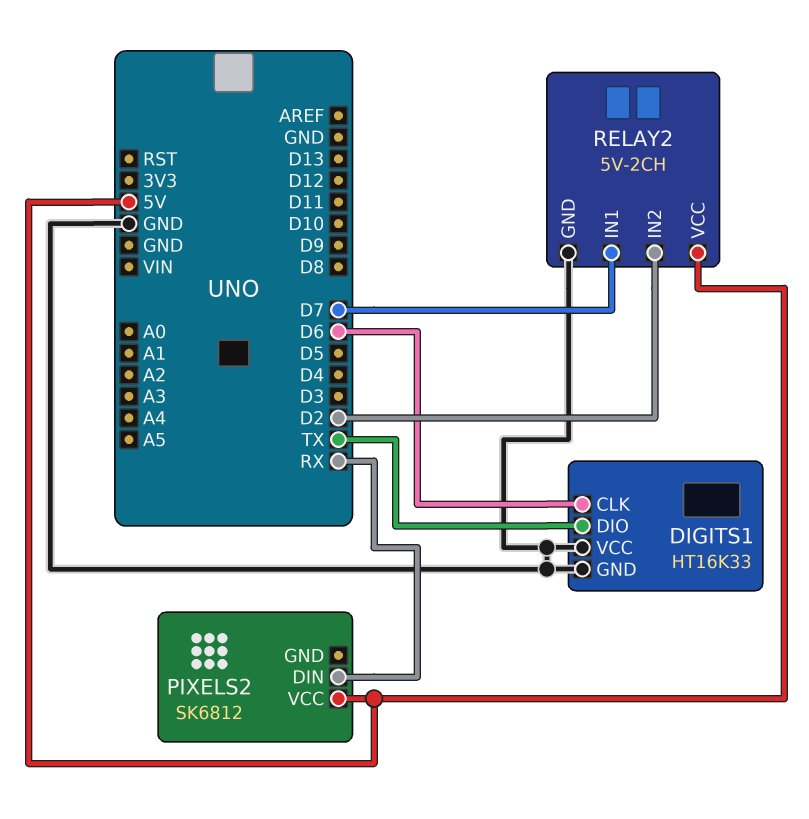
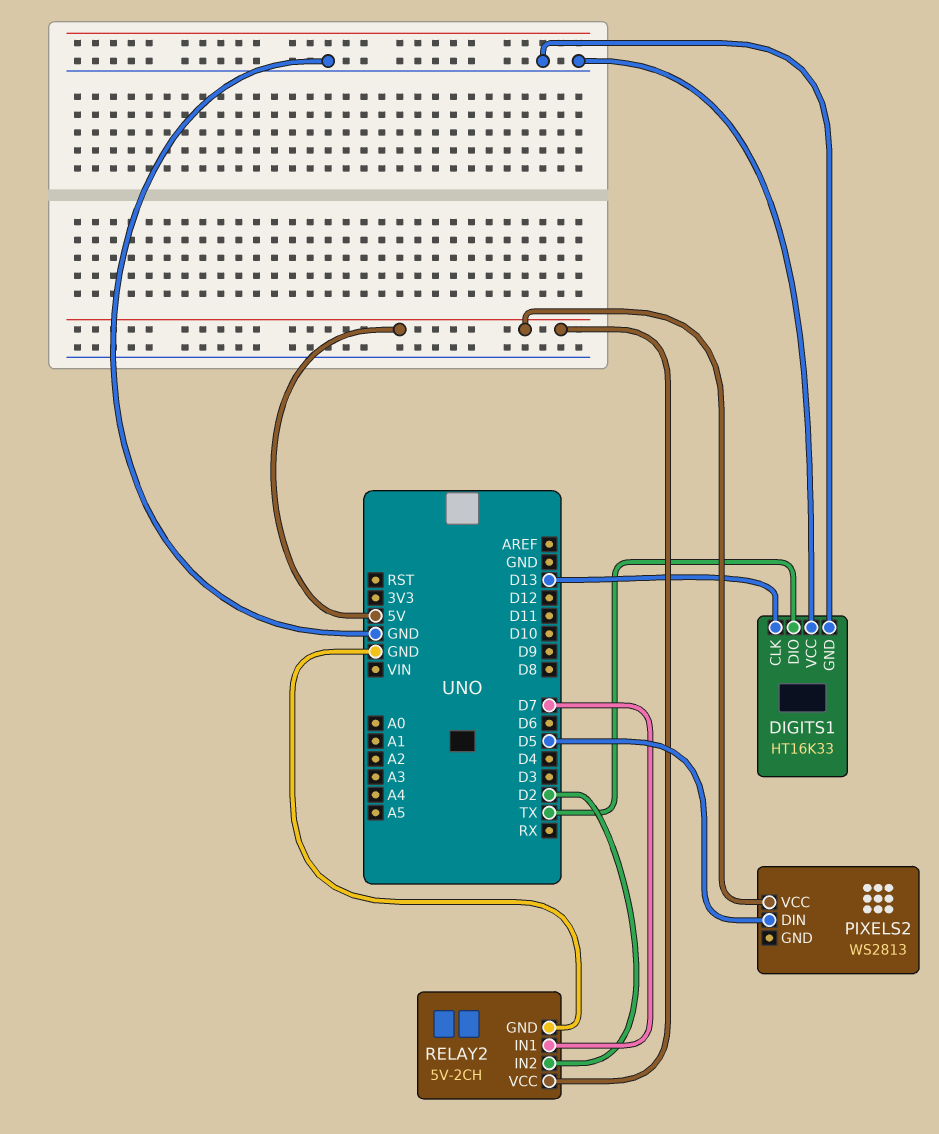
DIGITS1 pin CLK: D6 -> D13
PIXELS2: SK6812 -> WS2813
PIXELS2 pin DIN: RX -> D5

